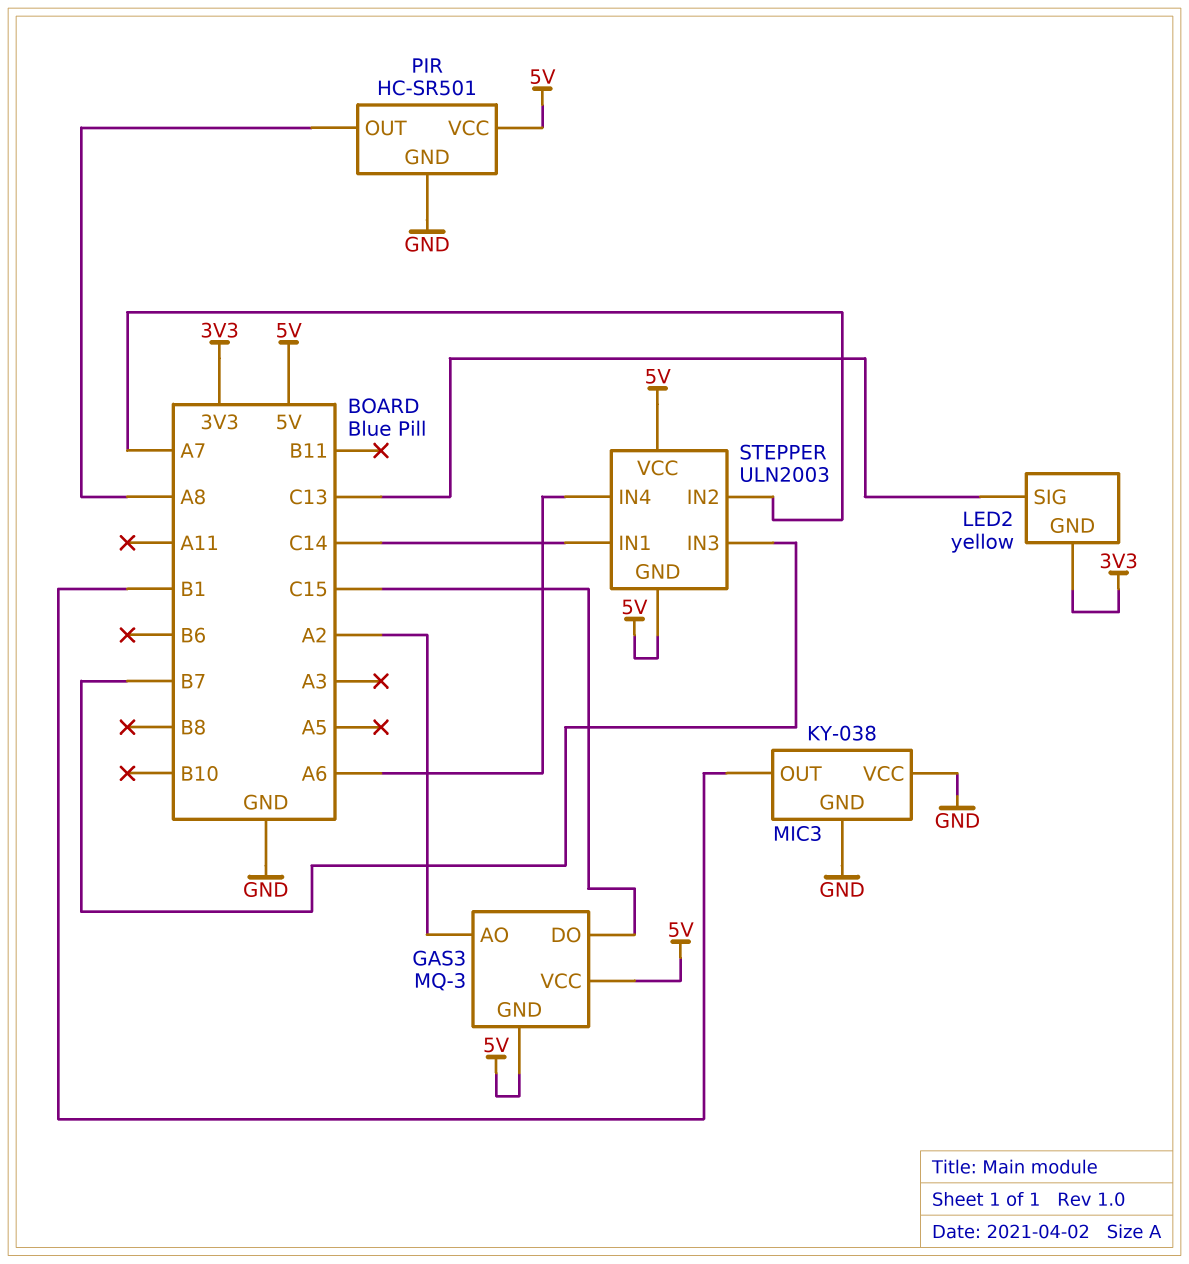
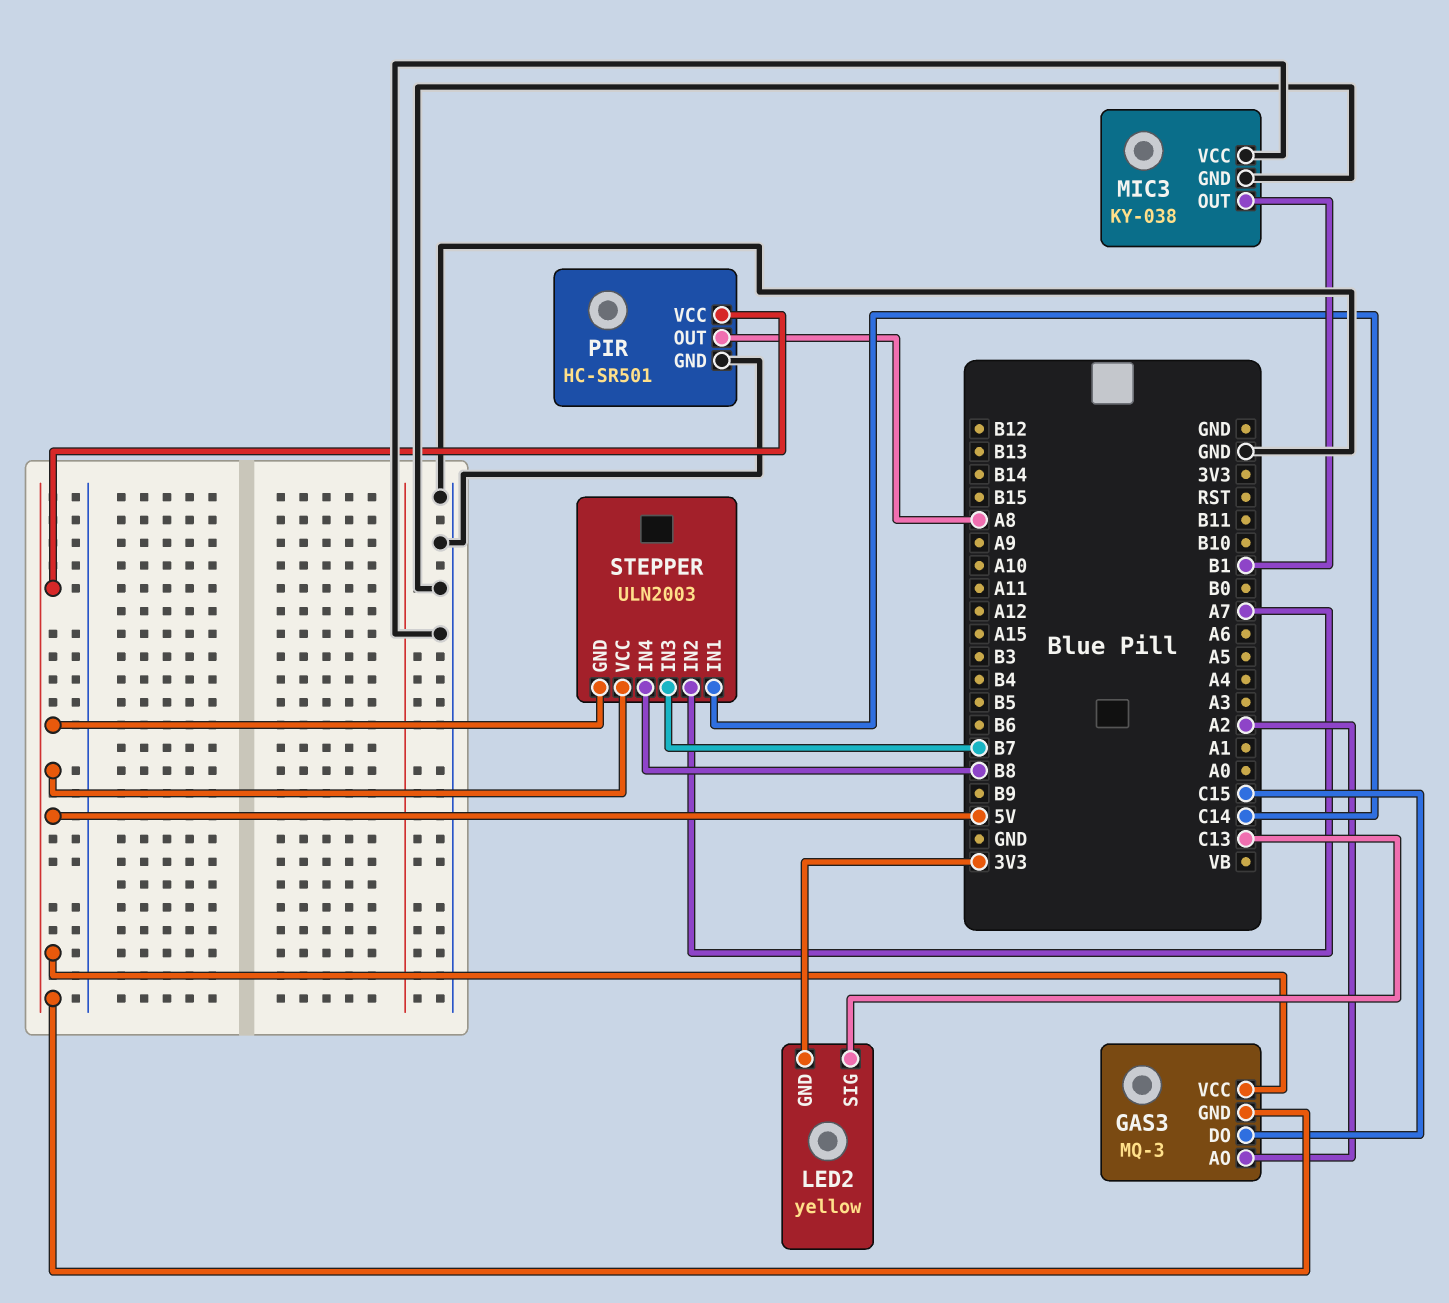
STEPPER pin IN4: A6 -> B8

